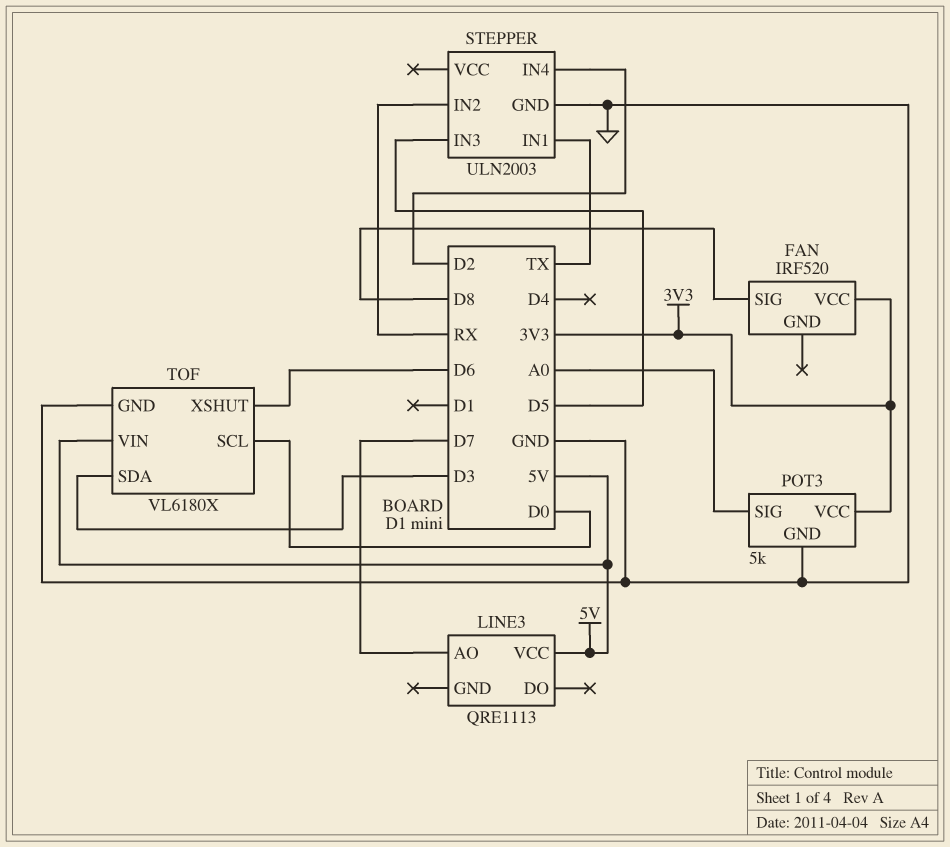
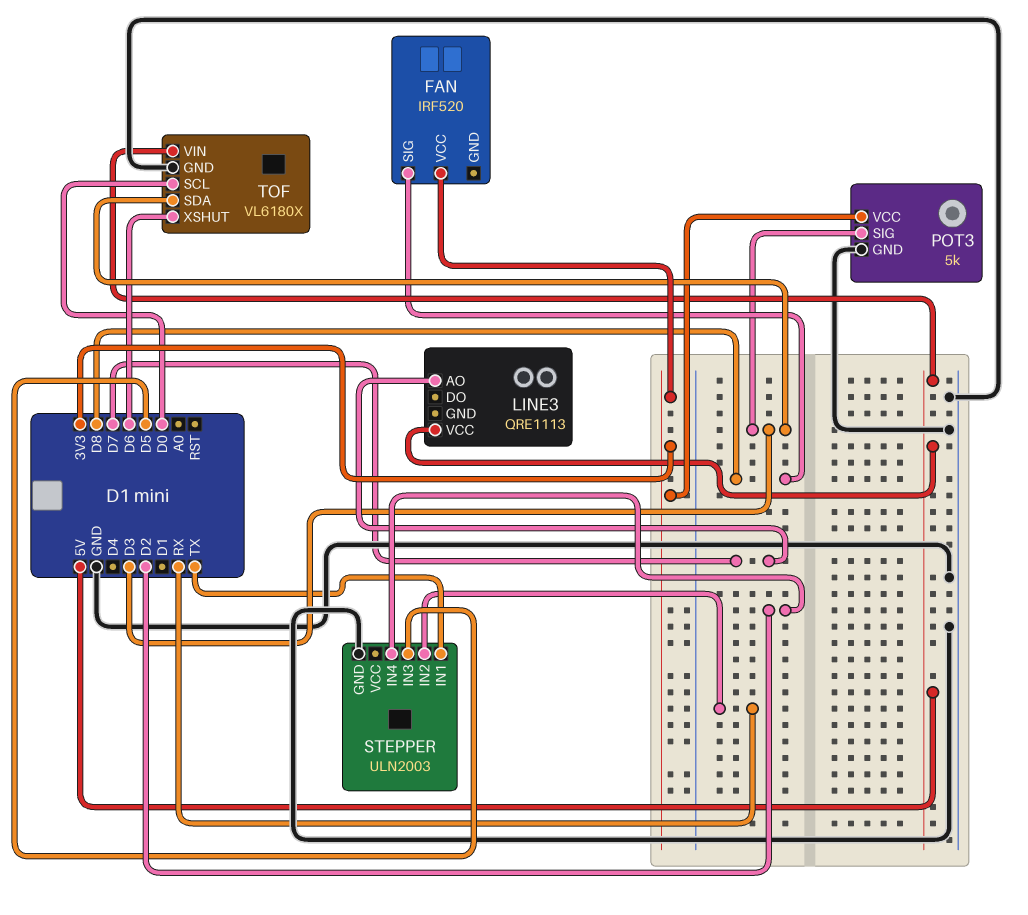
POT3 pin SIG: A0 -> D3

